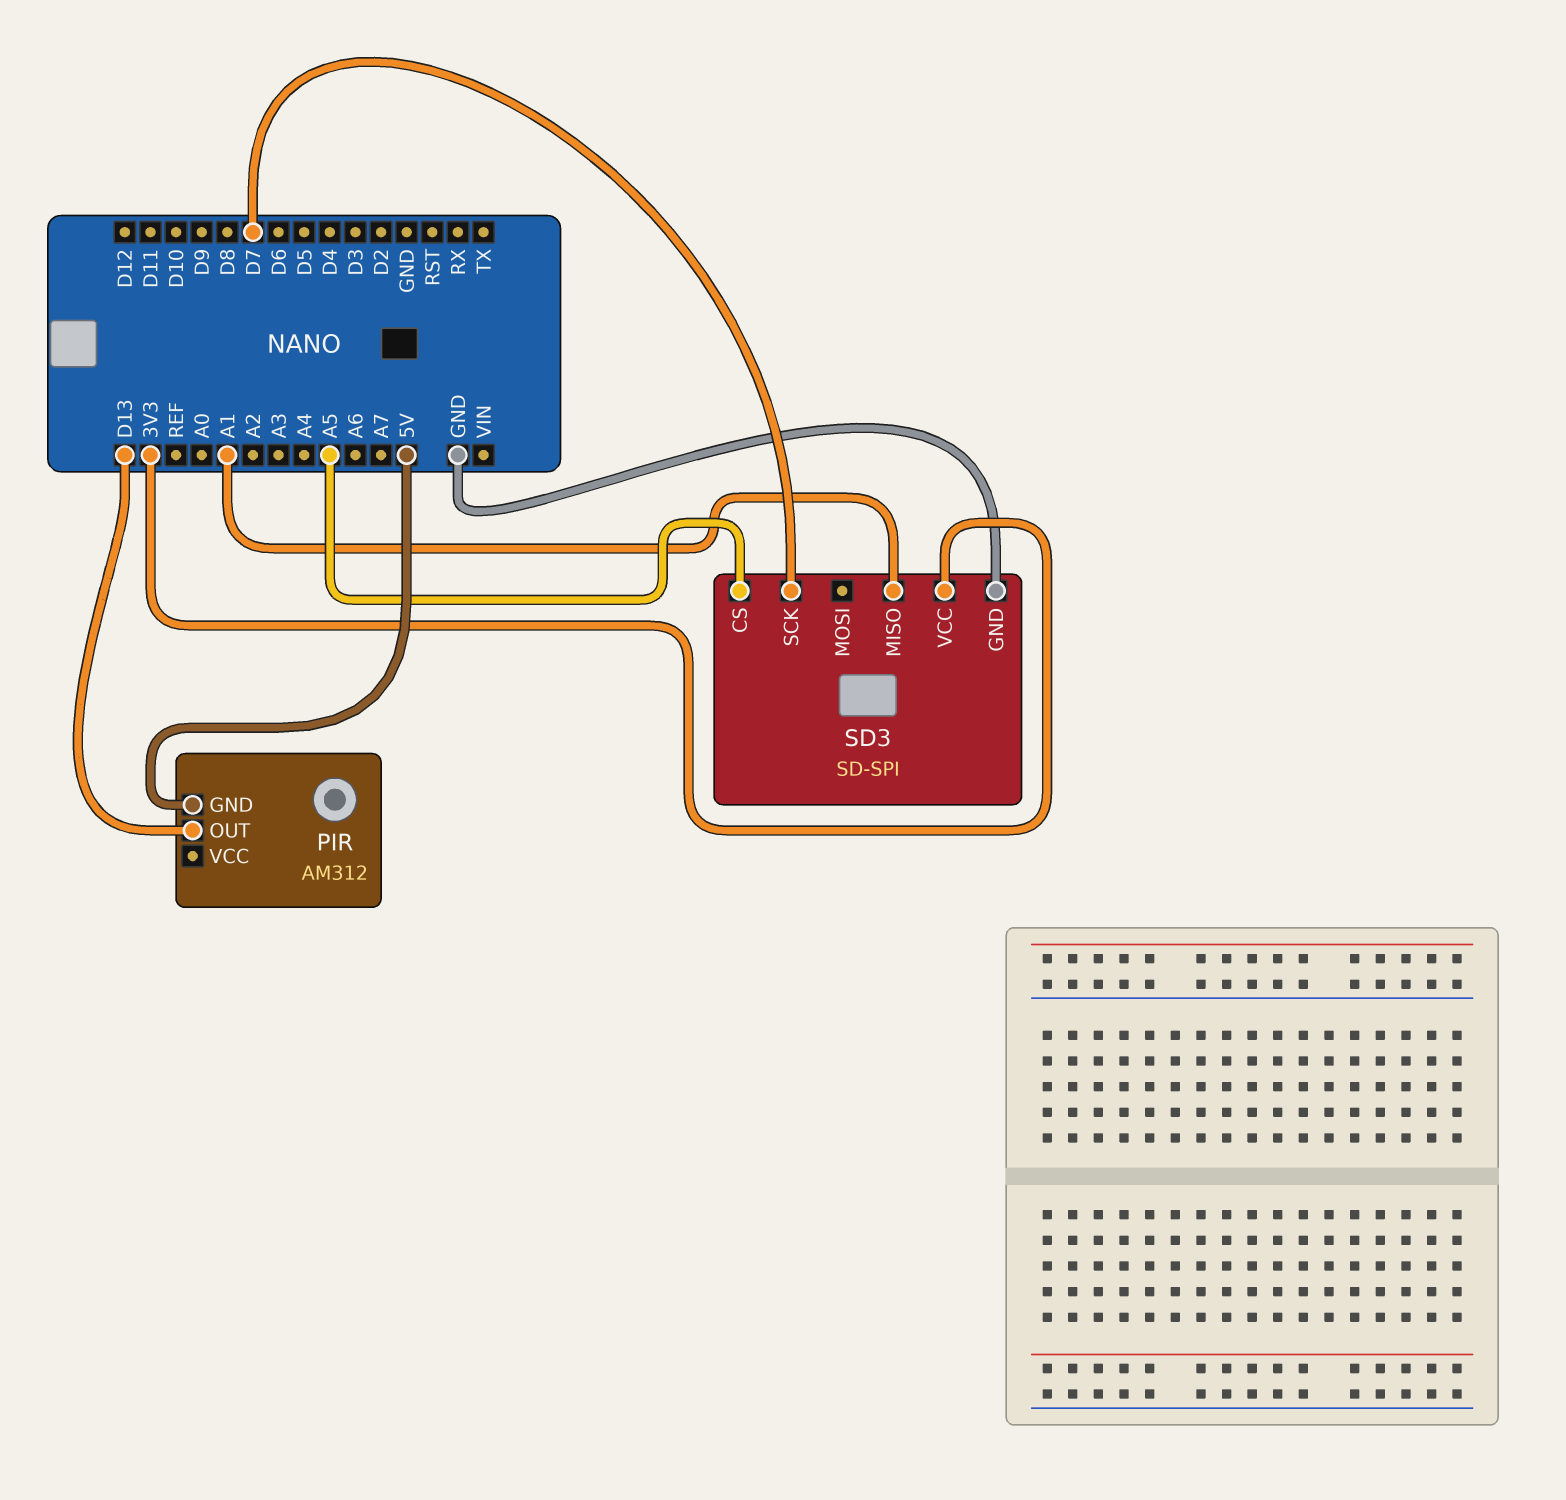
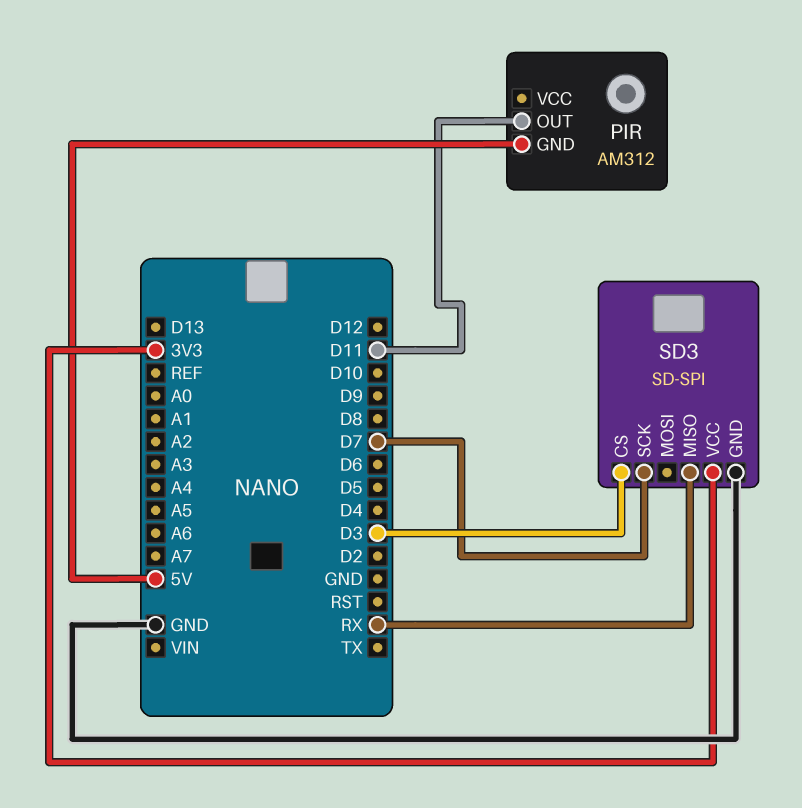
PIR pin OUT: D13 -> D11
SD3 pin CS: A5 -> D3
SD3 pin MISO: A1 -> RX

